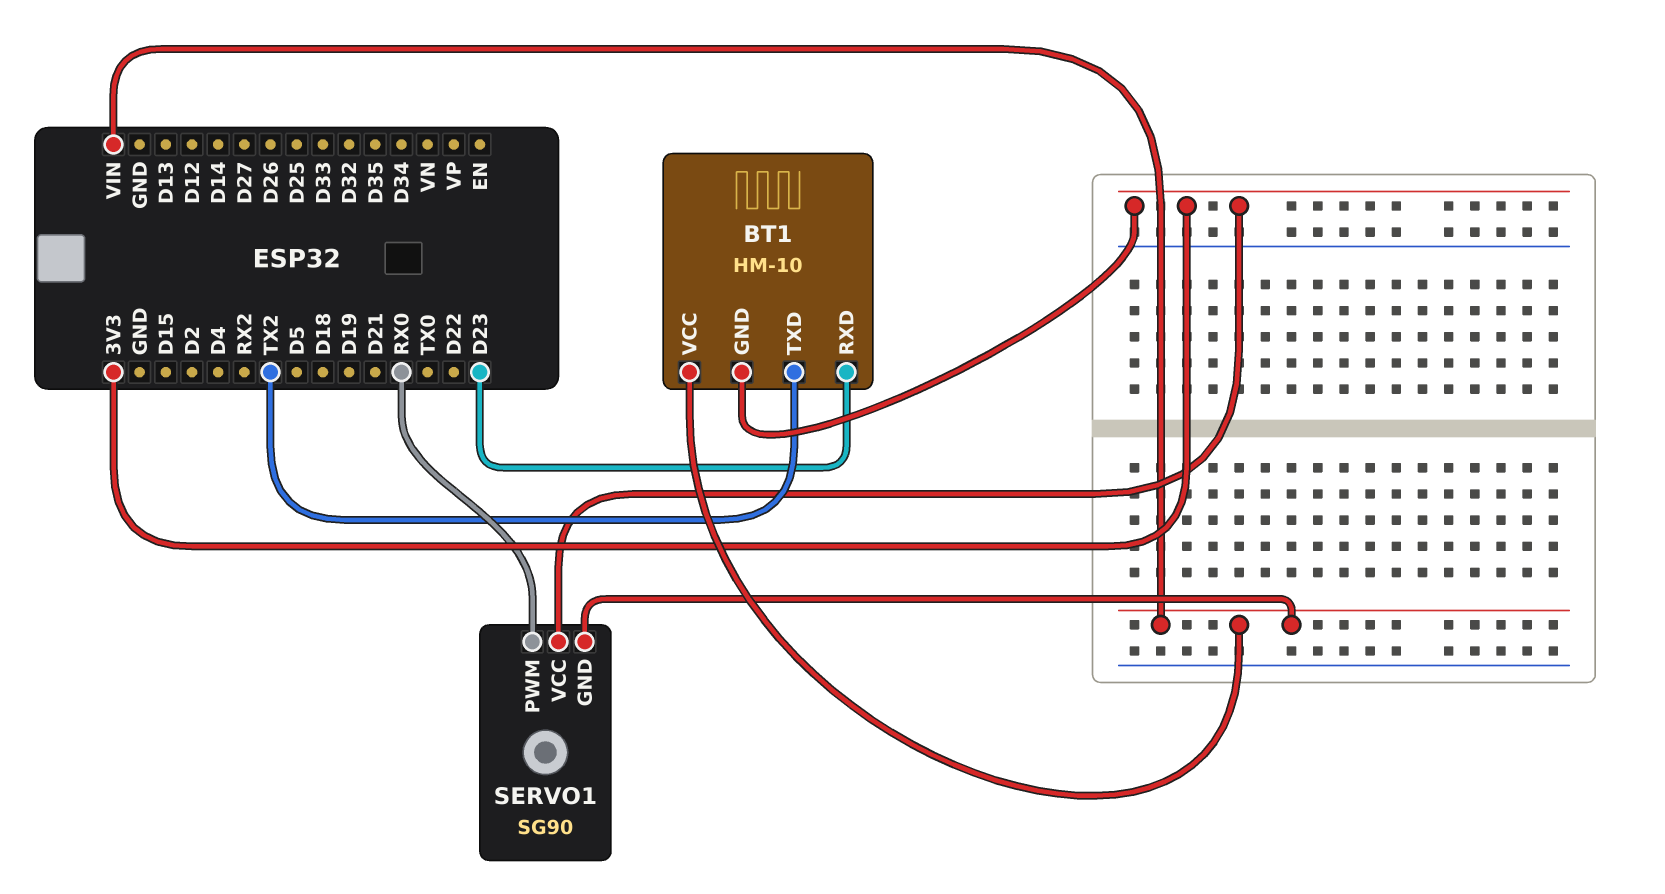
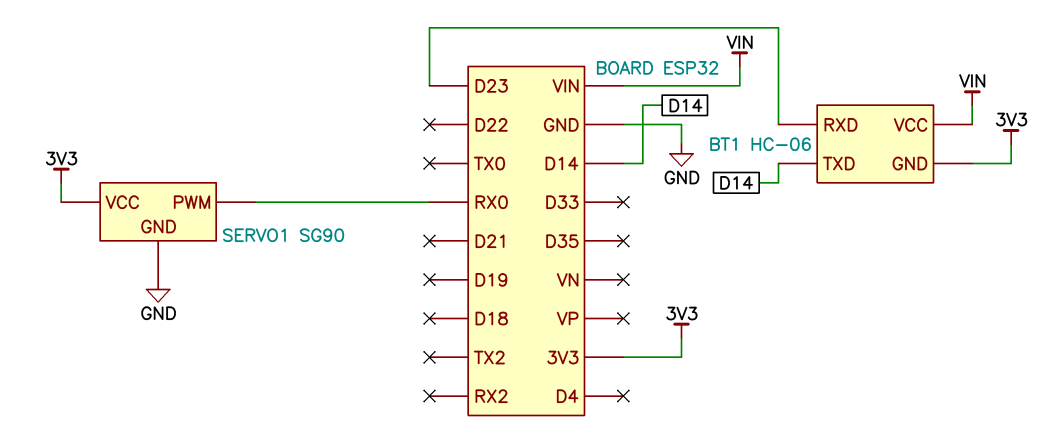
BT1: HM-10 -> HC-06
BT1 pin TXD: TX2 -> D14
SERVO1 pin GND: VIN -> GND

